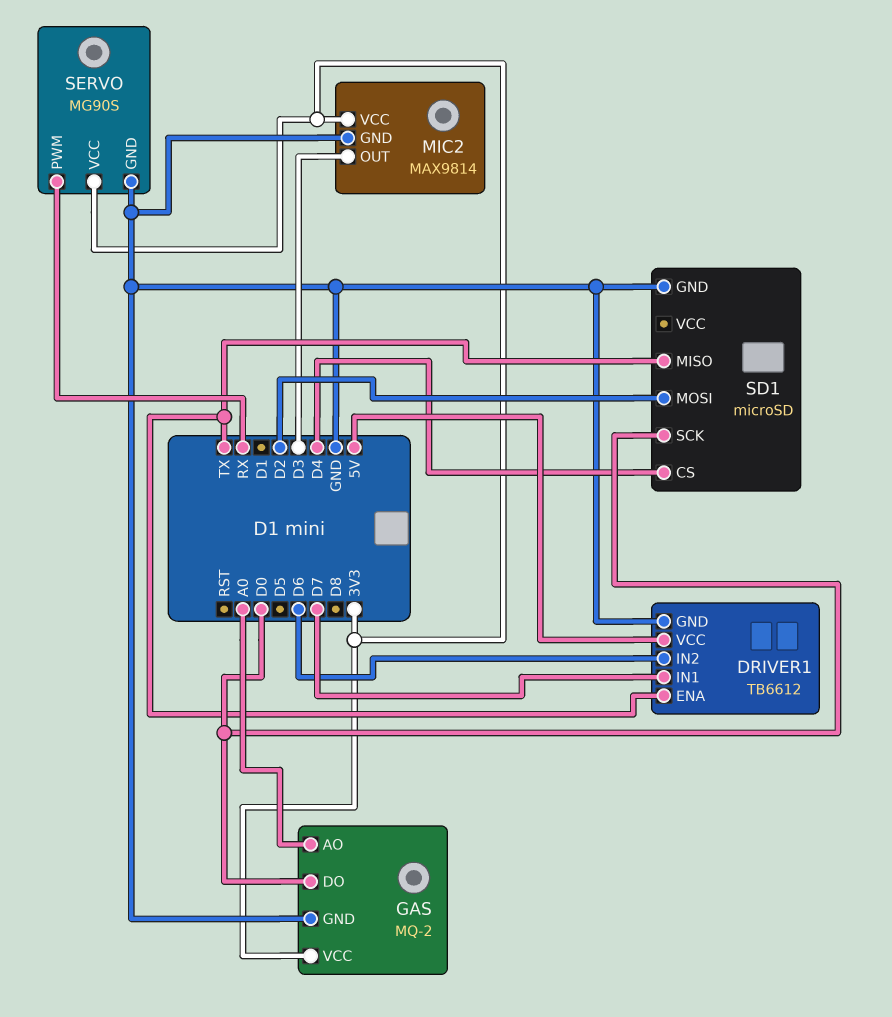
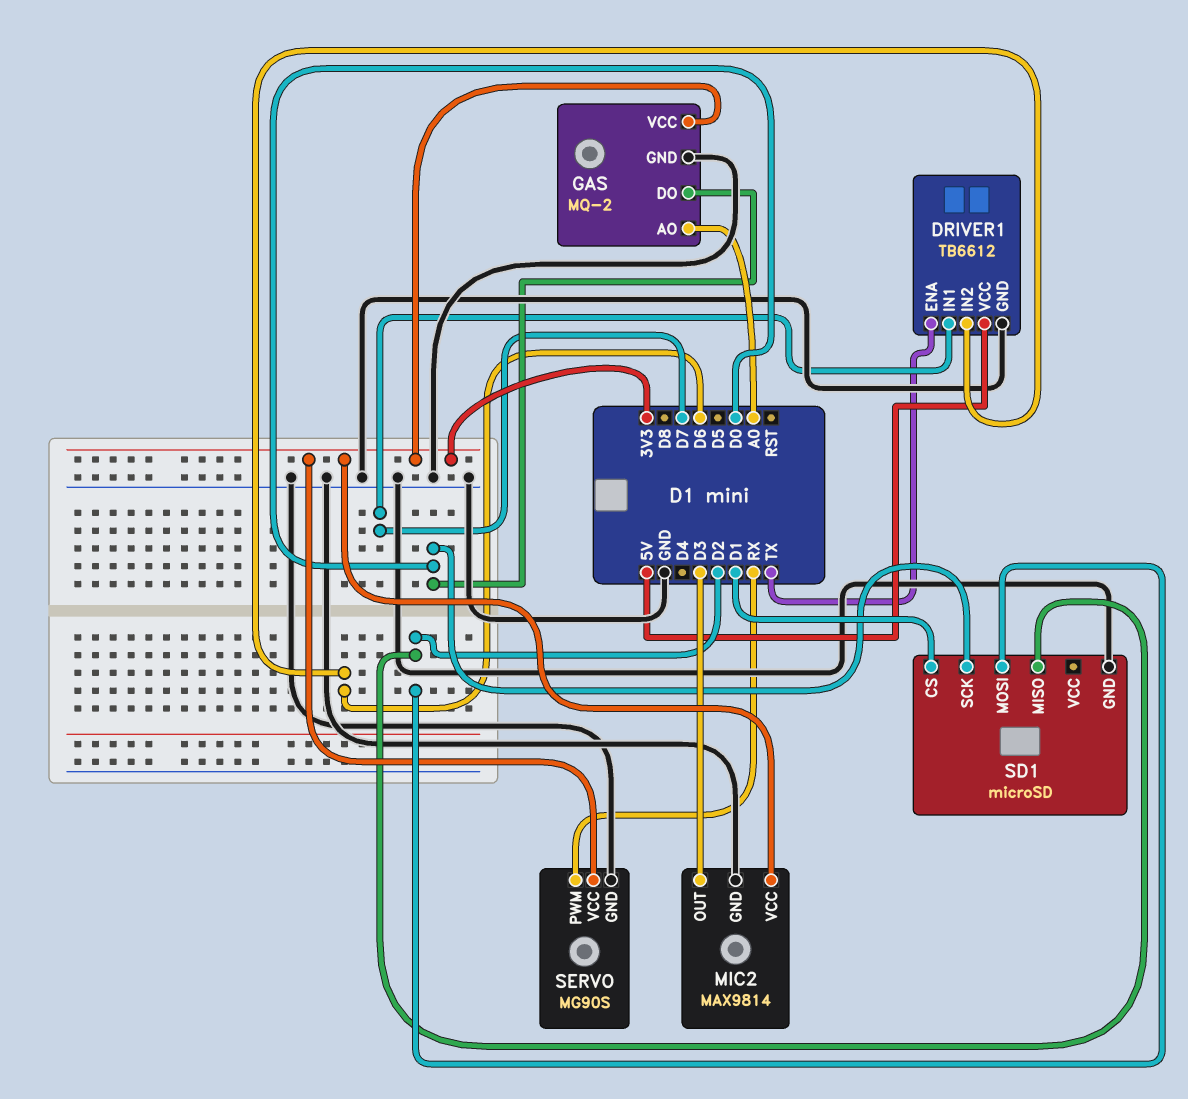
SD1 pin CS: D4 -> D1
SD1 pin MISO: TX -> D2

